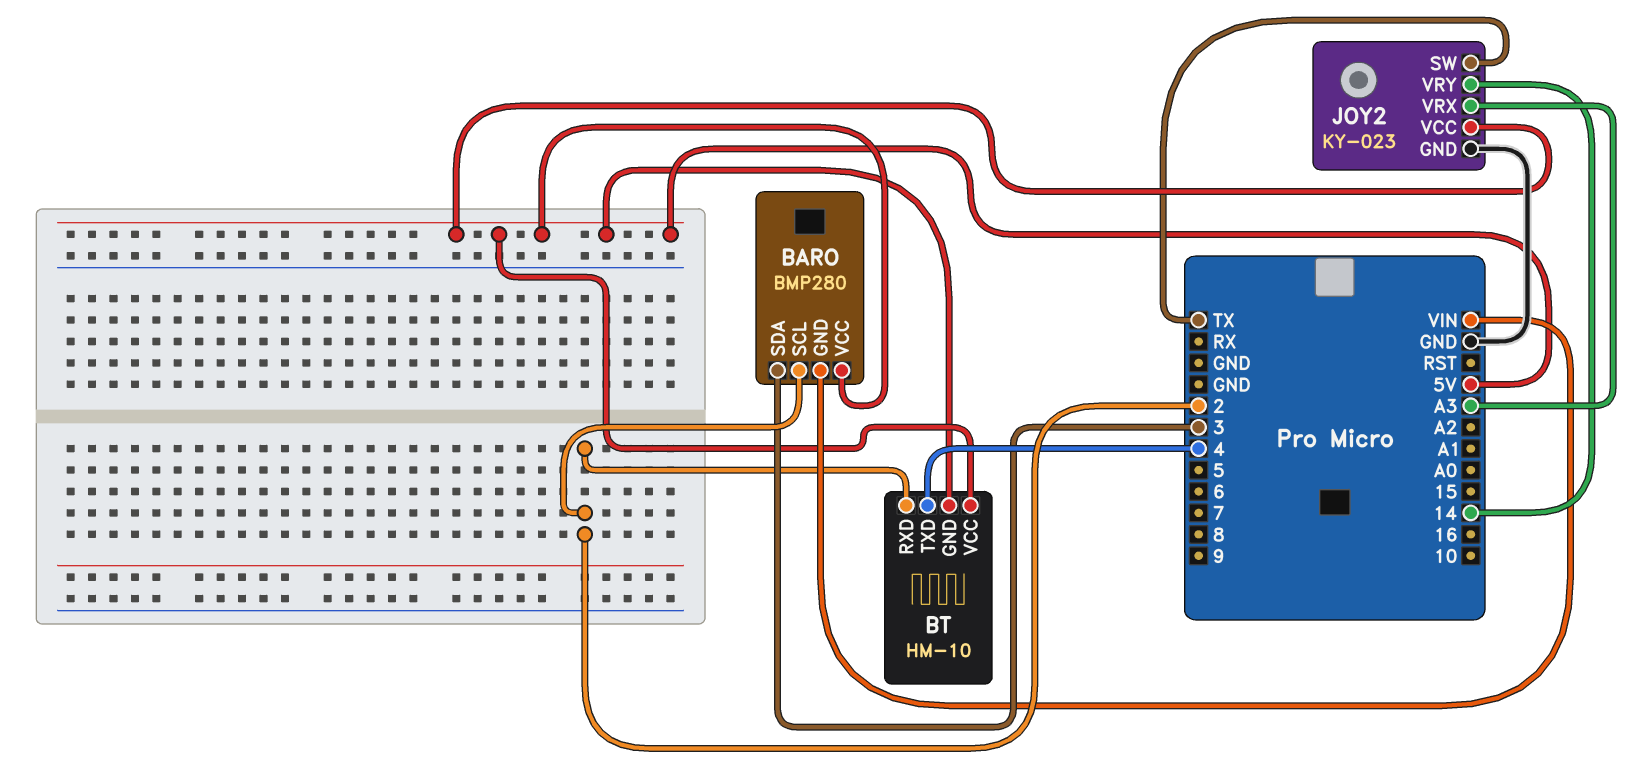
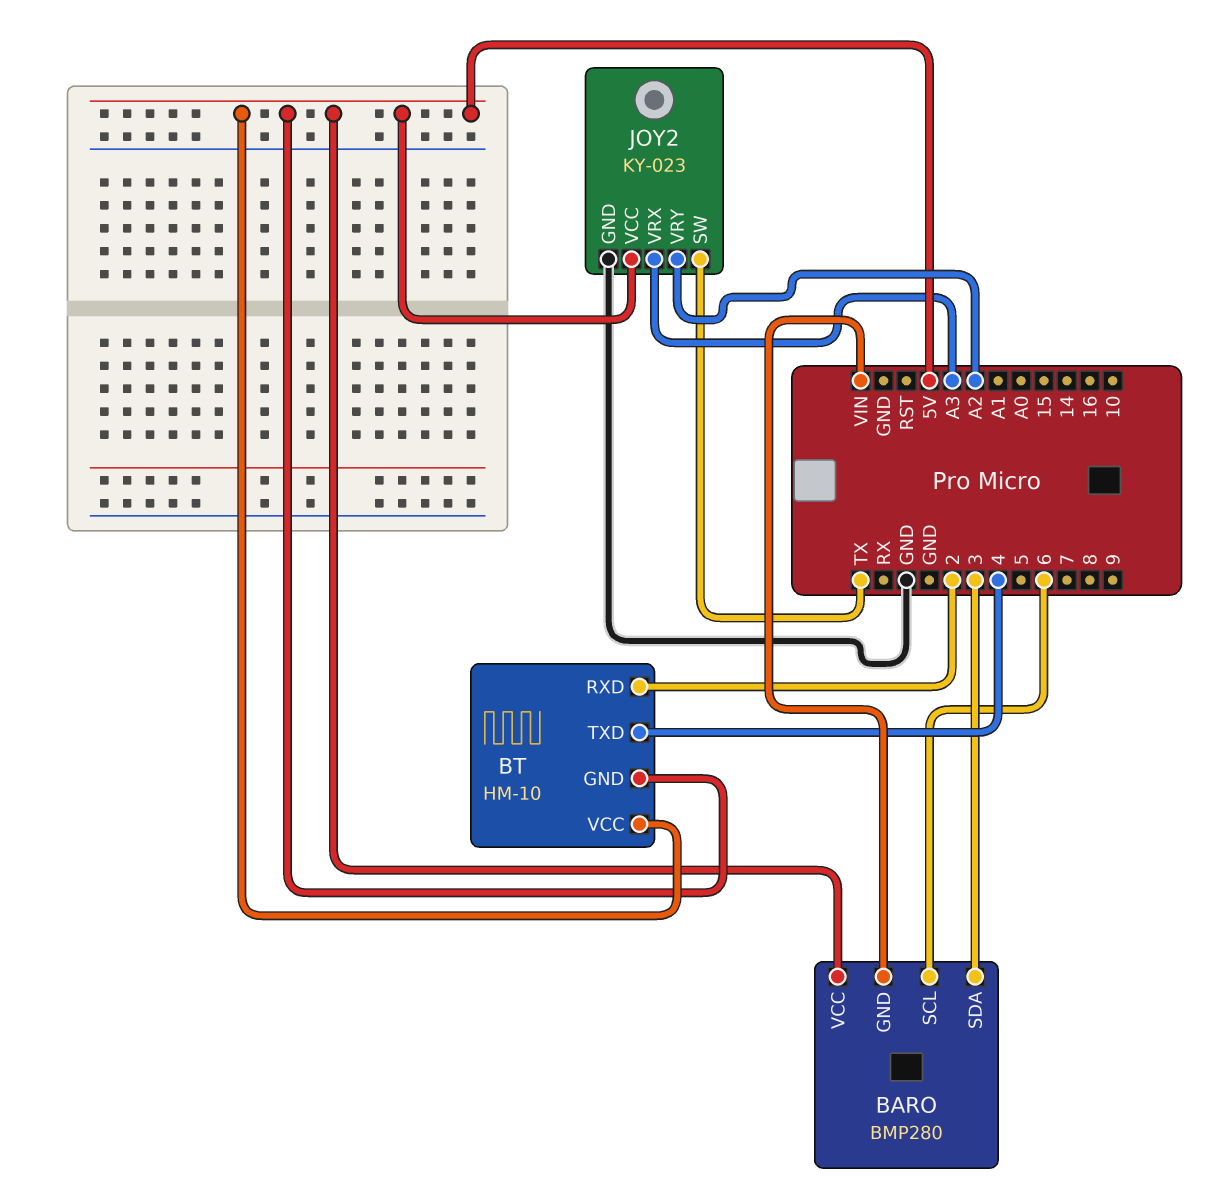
BARO pin SCL: 2 -> 6
JOY2 pin VRY: 14 -> A2

